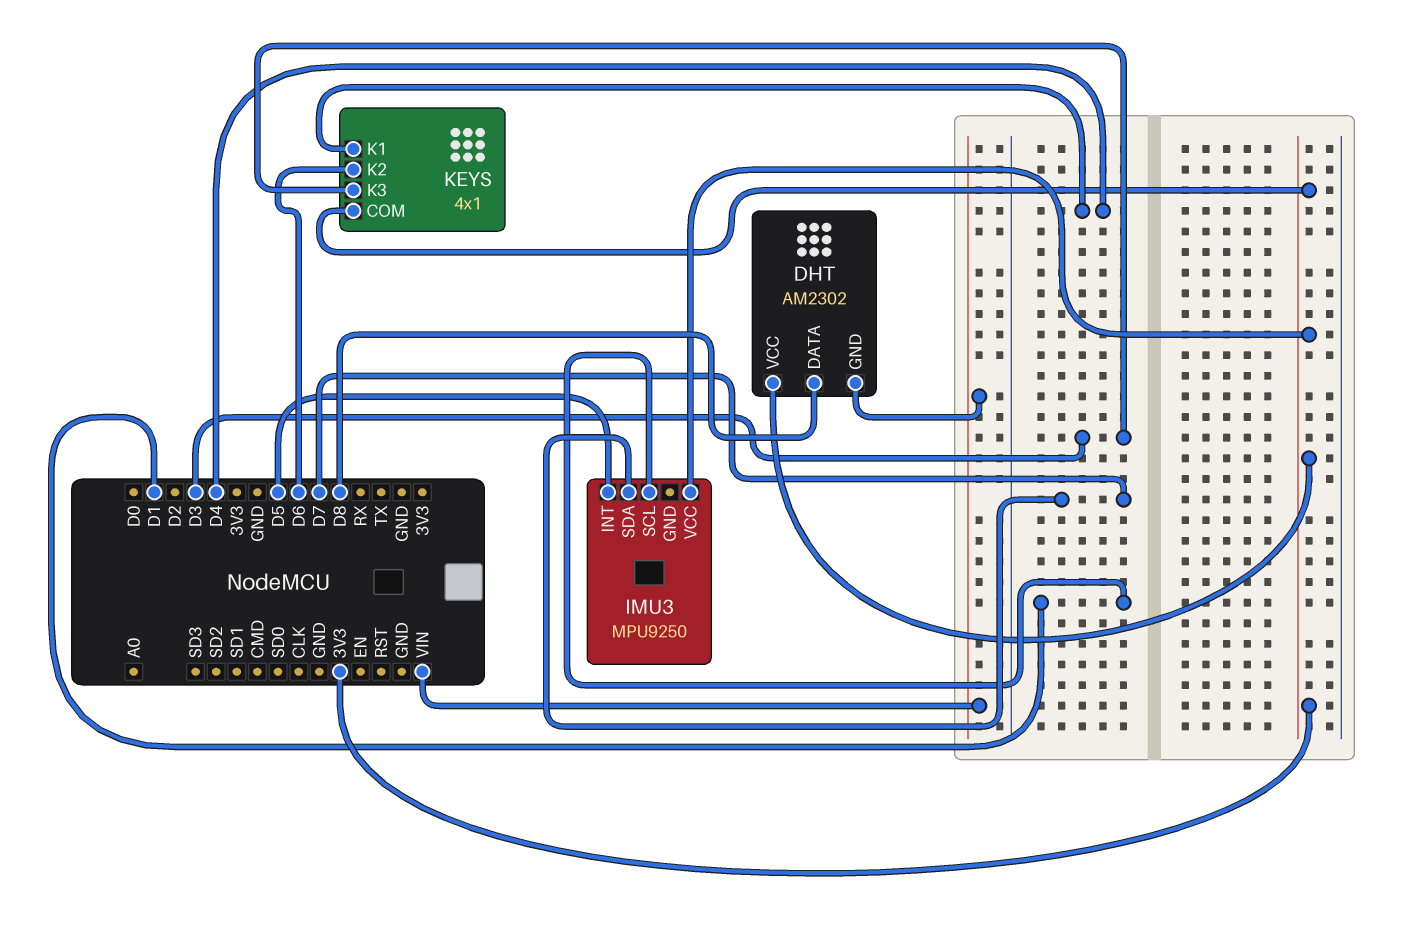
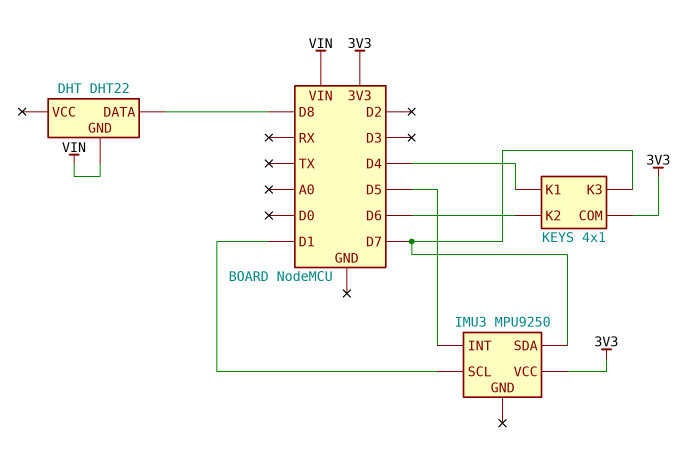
DHT: AM2302 -> DHT22
DHT pin VCC: 3V3 -> none
KEYS pin K3: D3 -> D7

